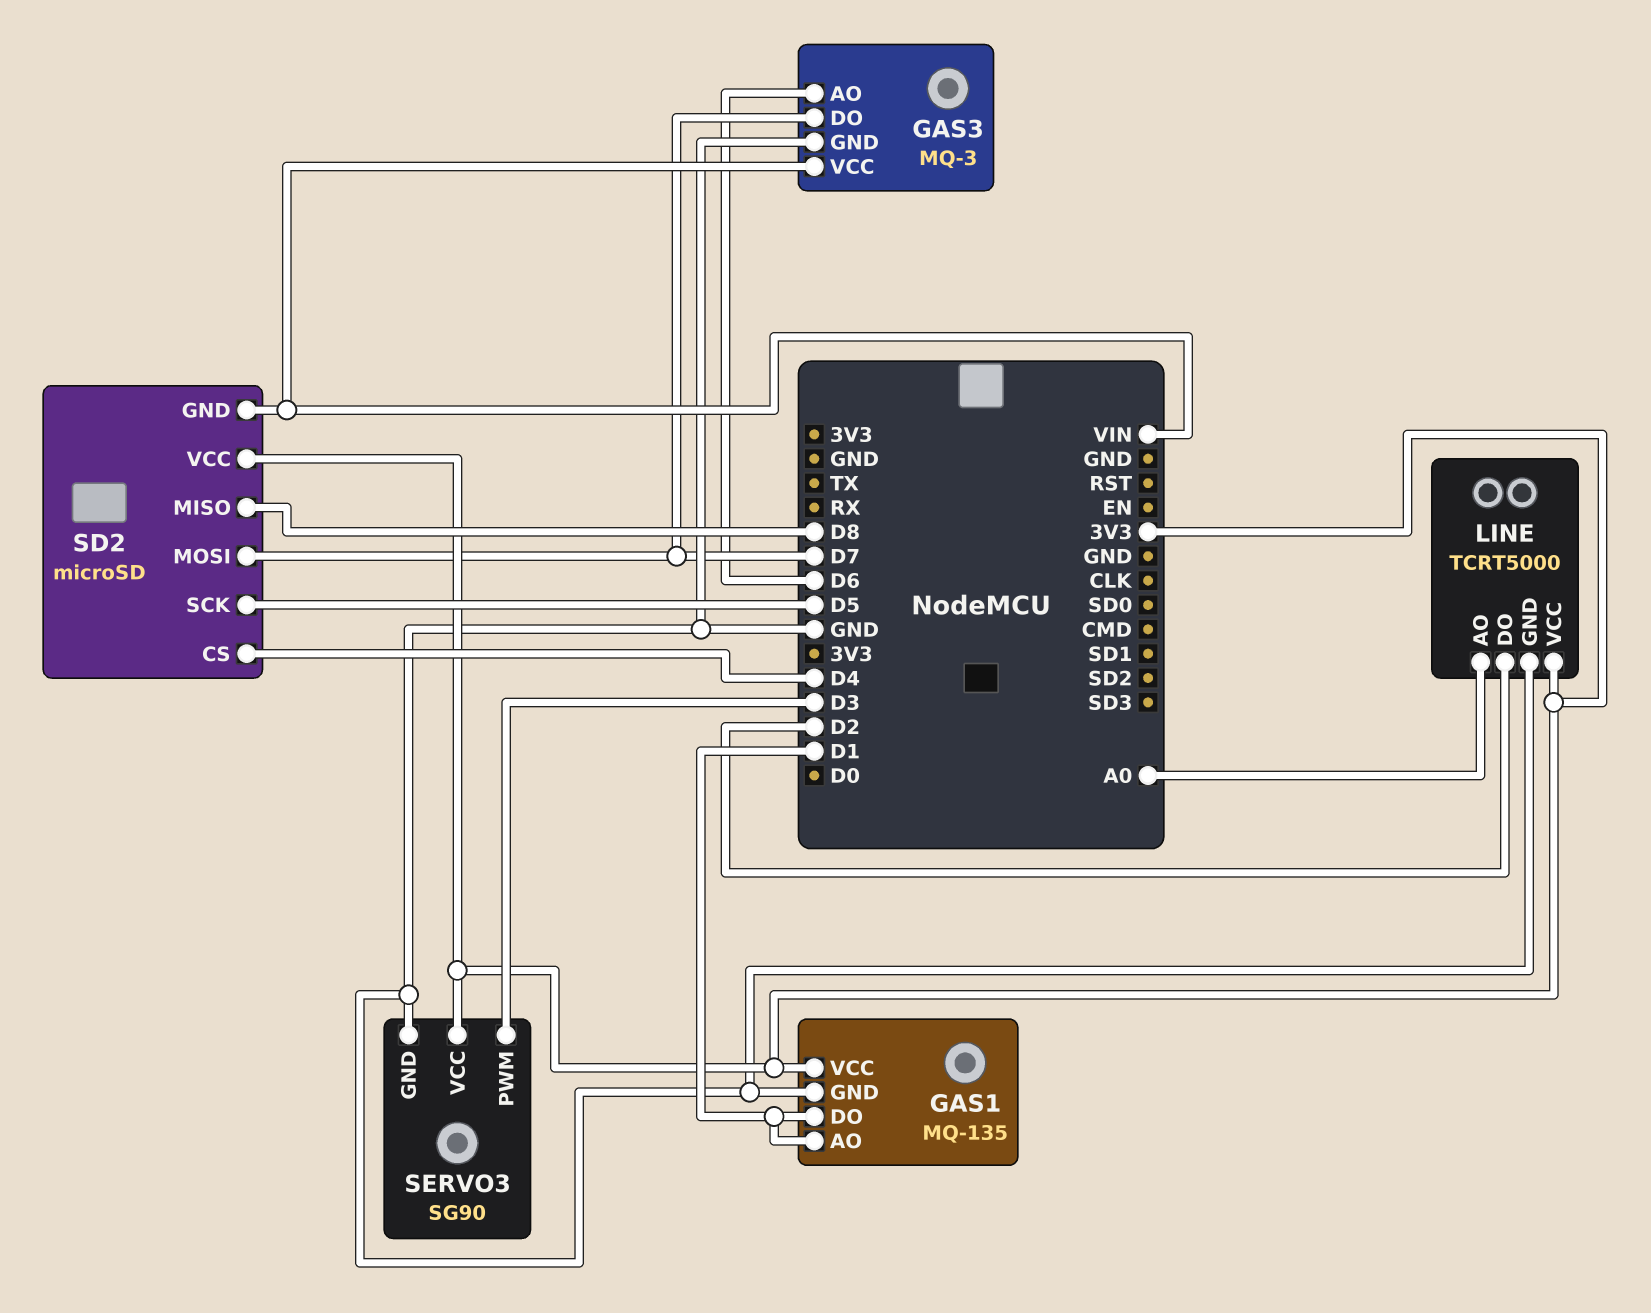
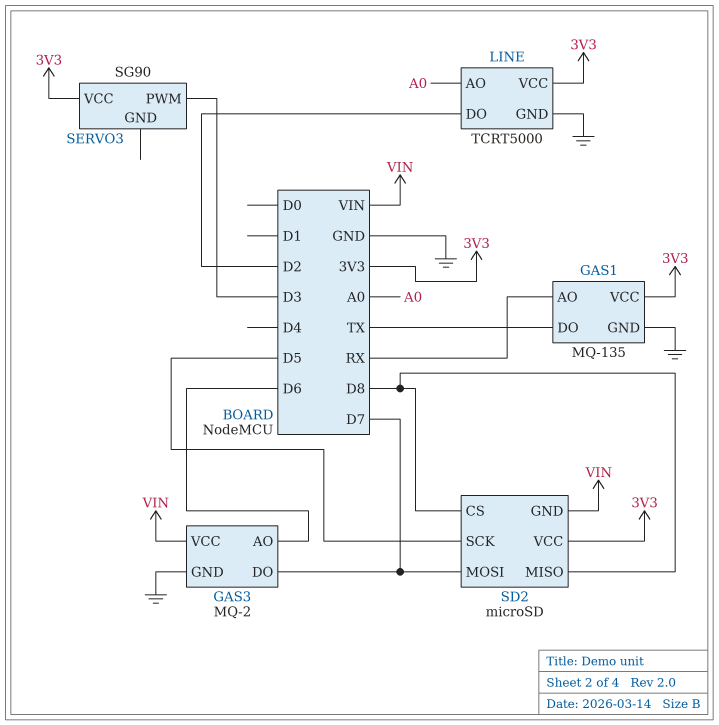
GAS1 pin AO: D1 -> RX
GAS1 pin DO: D1 -> TX
GAS3: MQ-3 -> MQ-2
SD2 pin CS: D4 -> D8
SERVO3 pin GND: GND -> none

